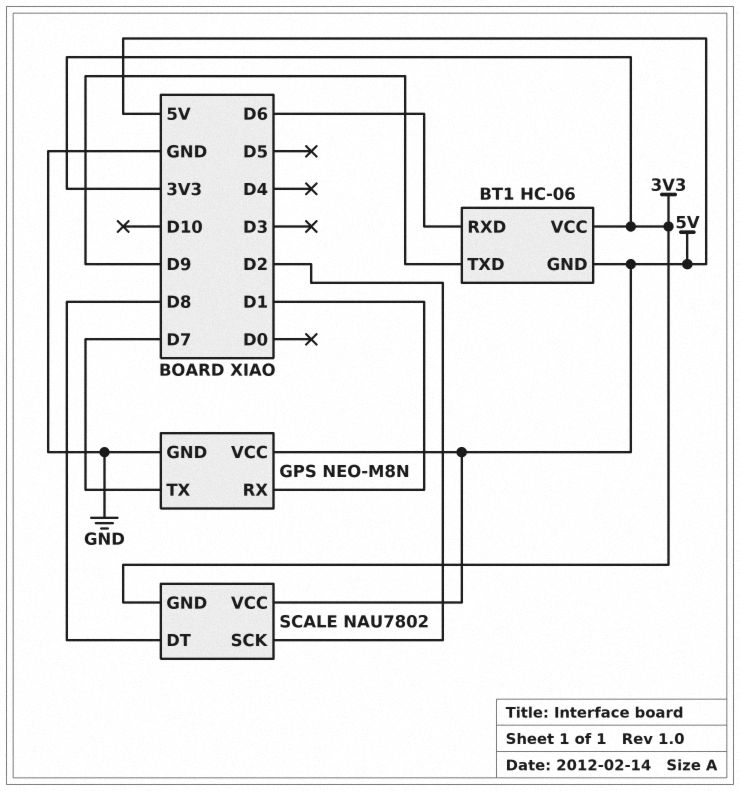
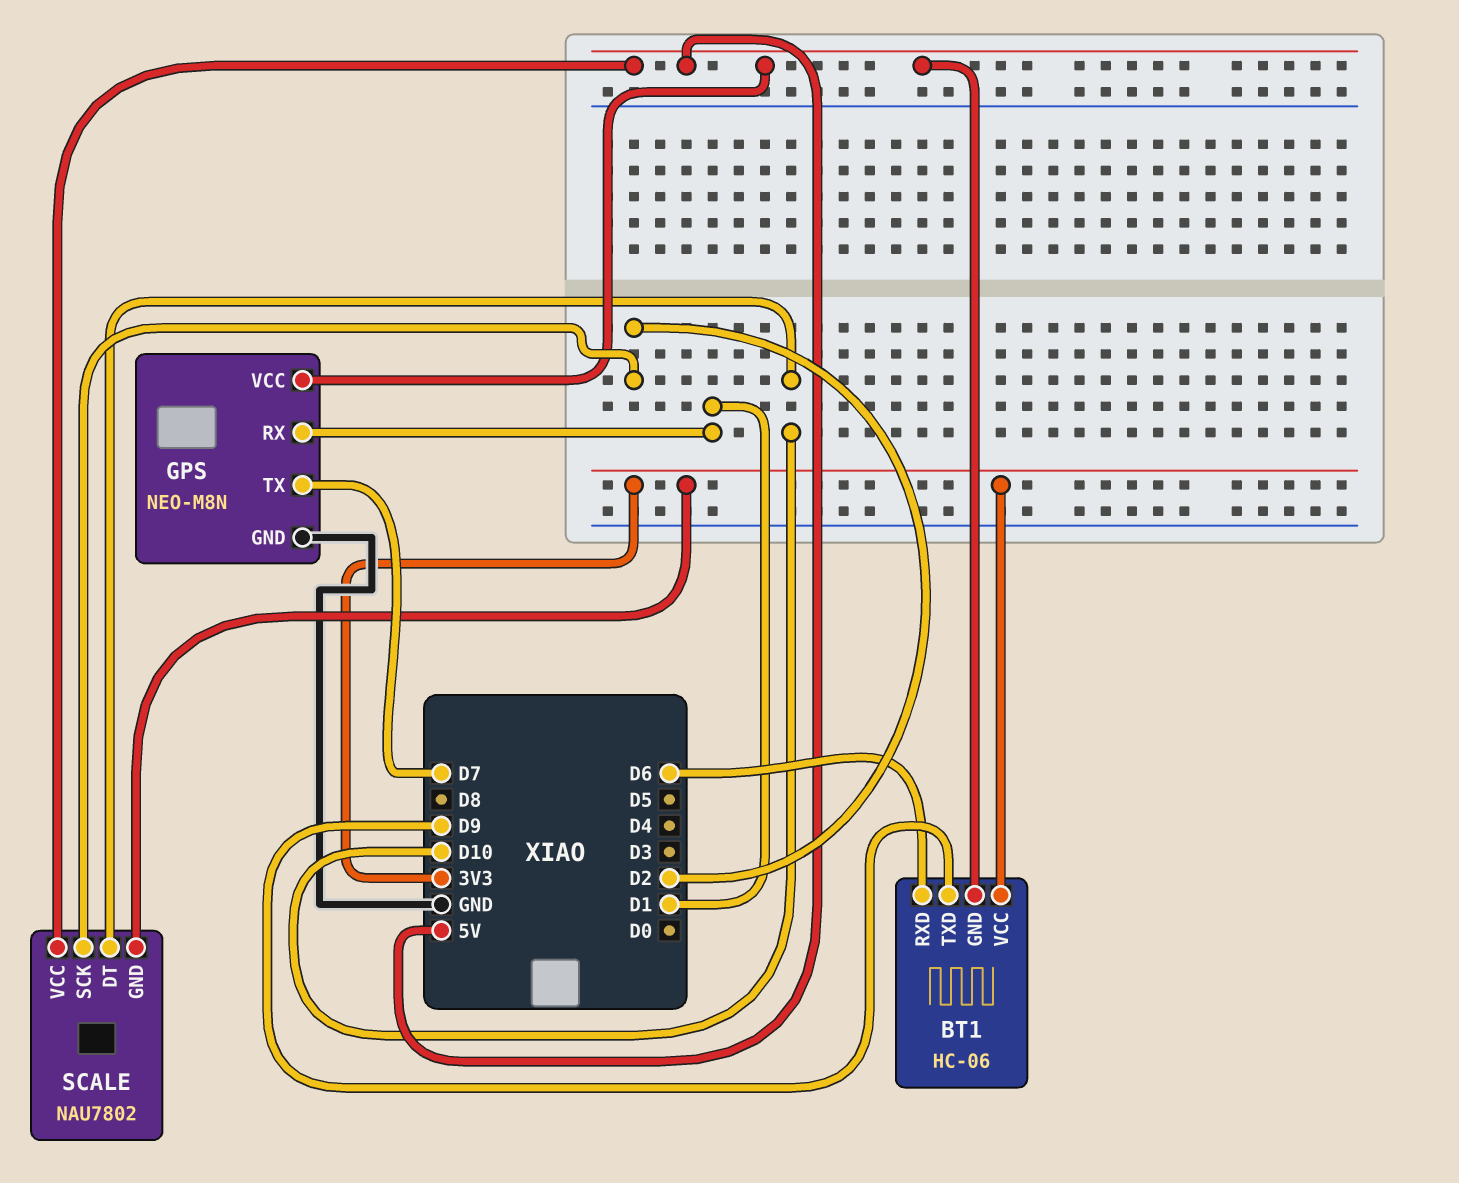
SCALE pin DT: D8 -> D10

